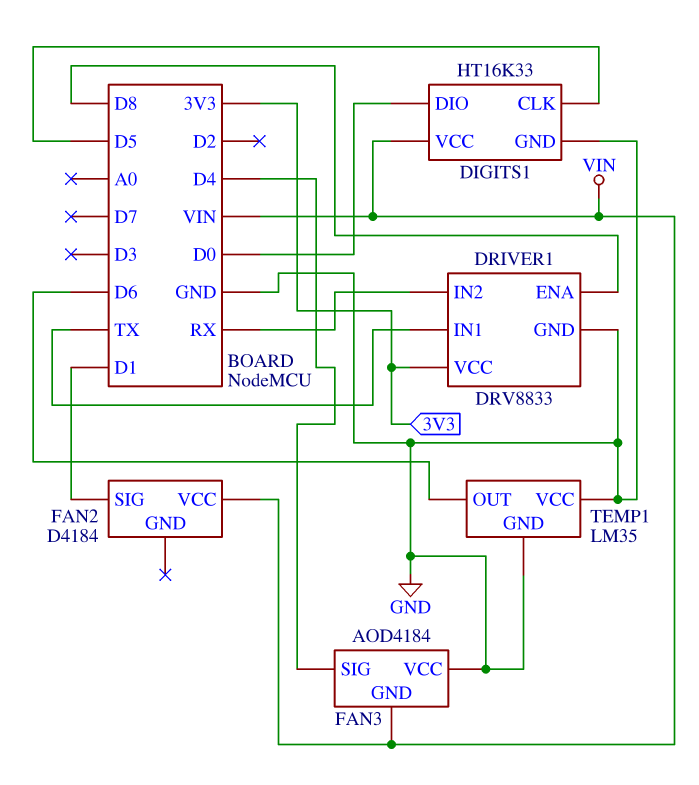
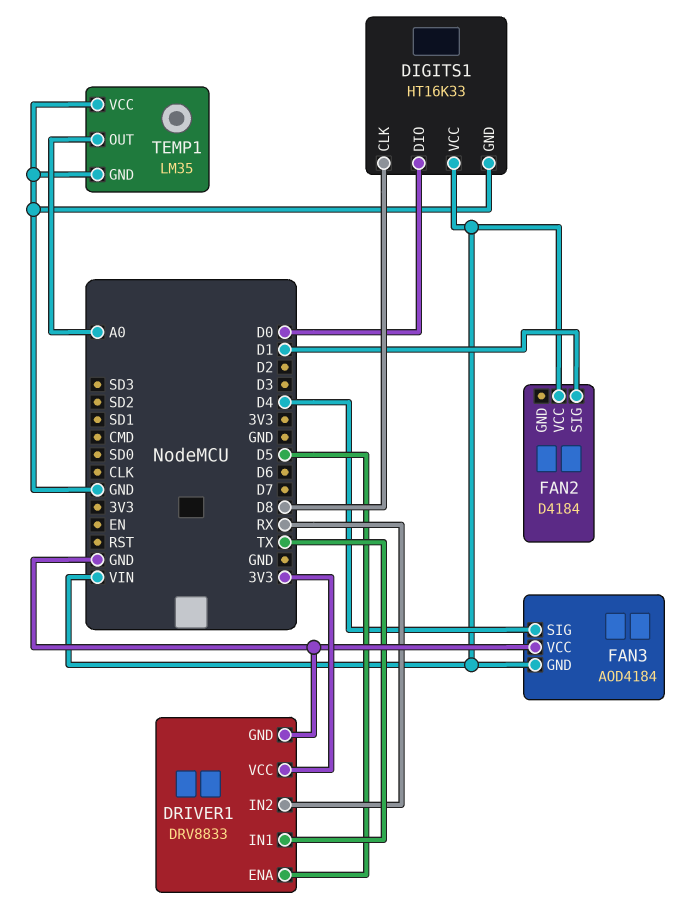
DIGITS1 pin CLK: D5 -> D8
DRIVER1 pin ENA: D8 -> D5
TEMP1 pin OUT: D6 -> A0

